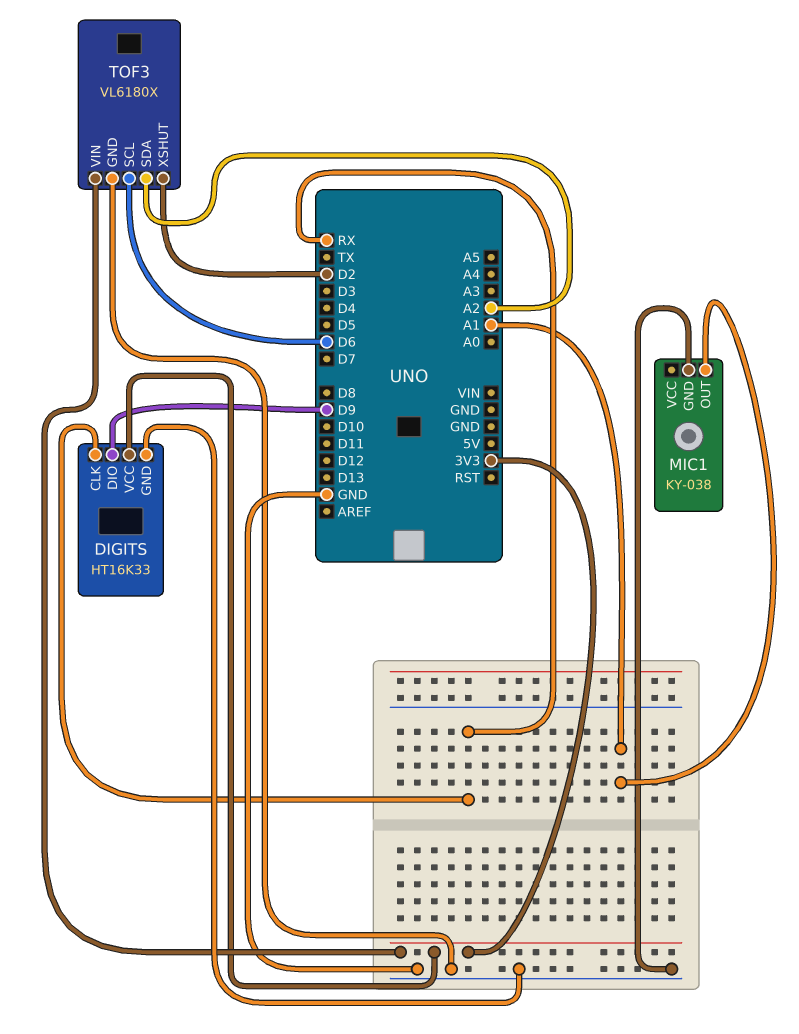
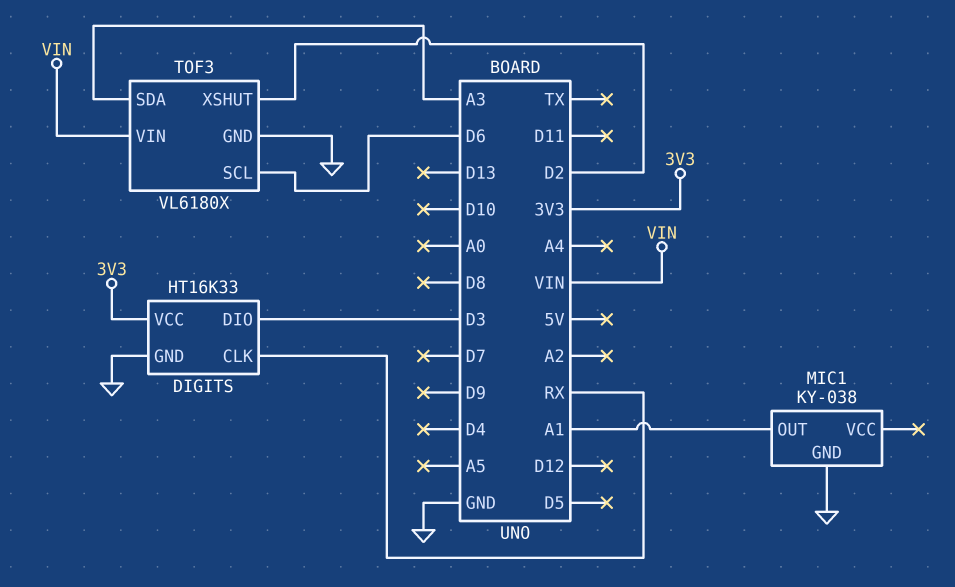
DIGITS pin DIO: D9 -> D3
TOF3 pin SDA: A2 -> A3
TOF3 pin VIN: 3V3 -> VIN

